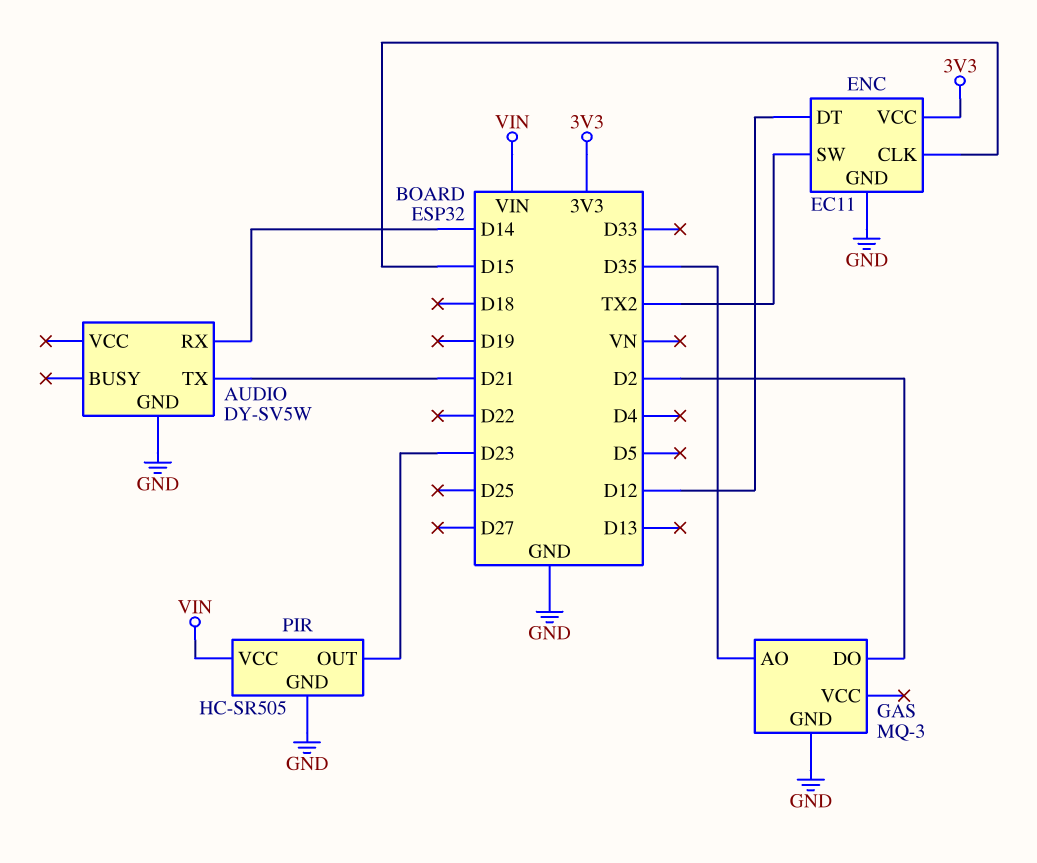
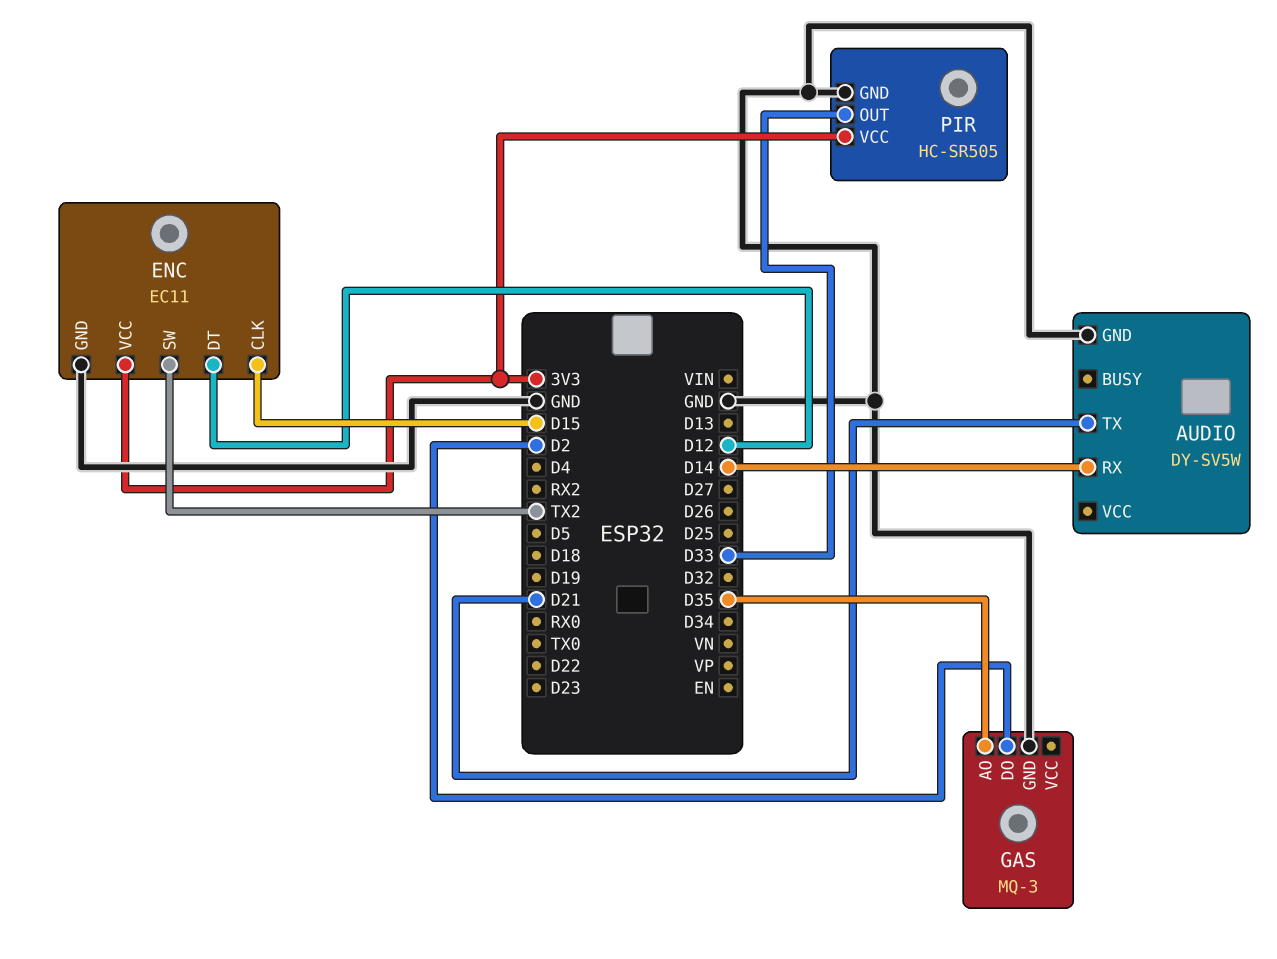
PIR pin OUT: D23 -> D33
PIR pin VCC: VIN -> 3V3

